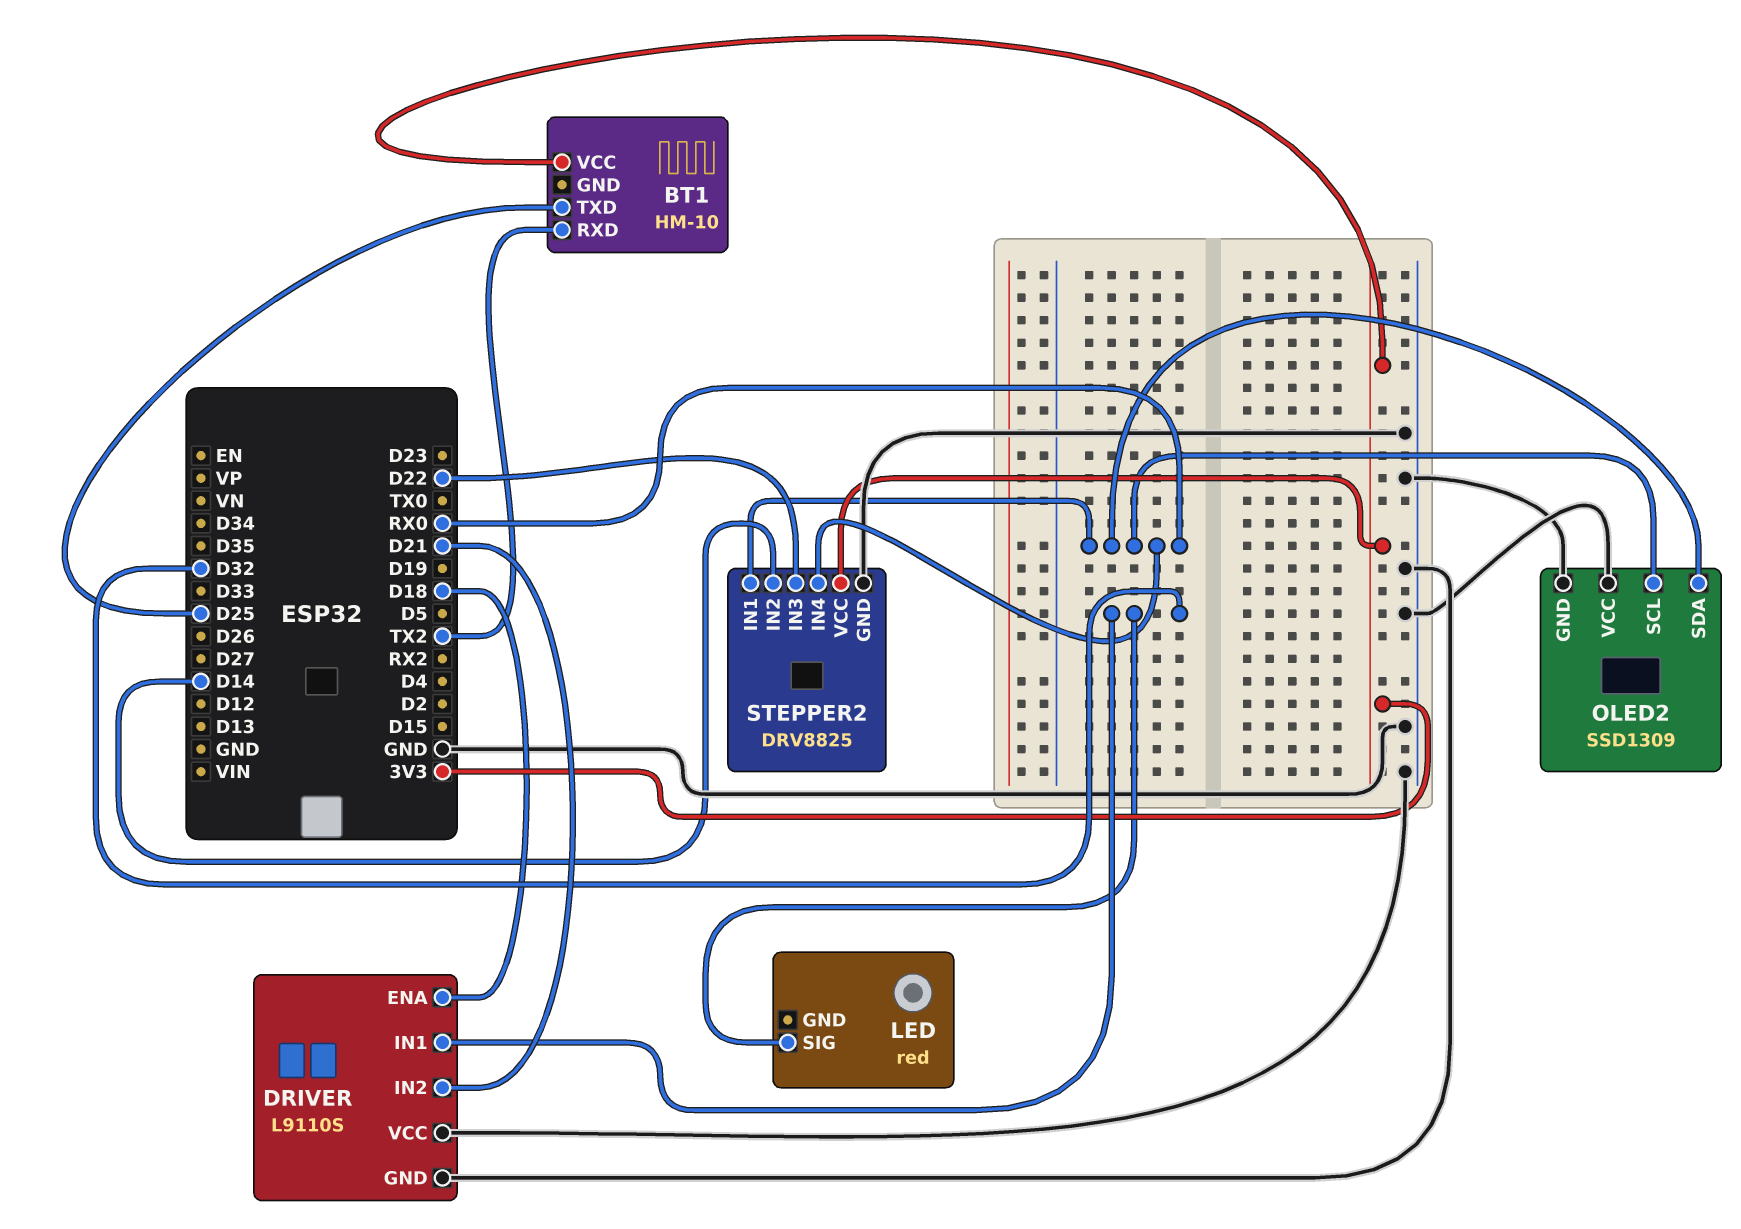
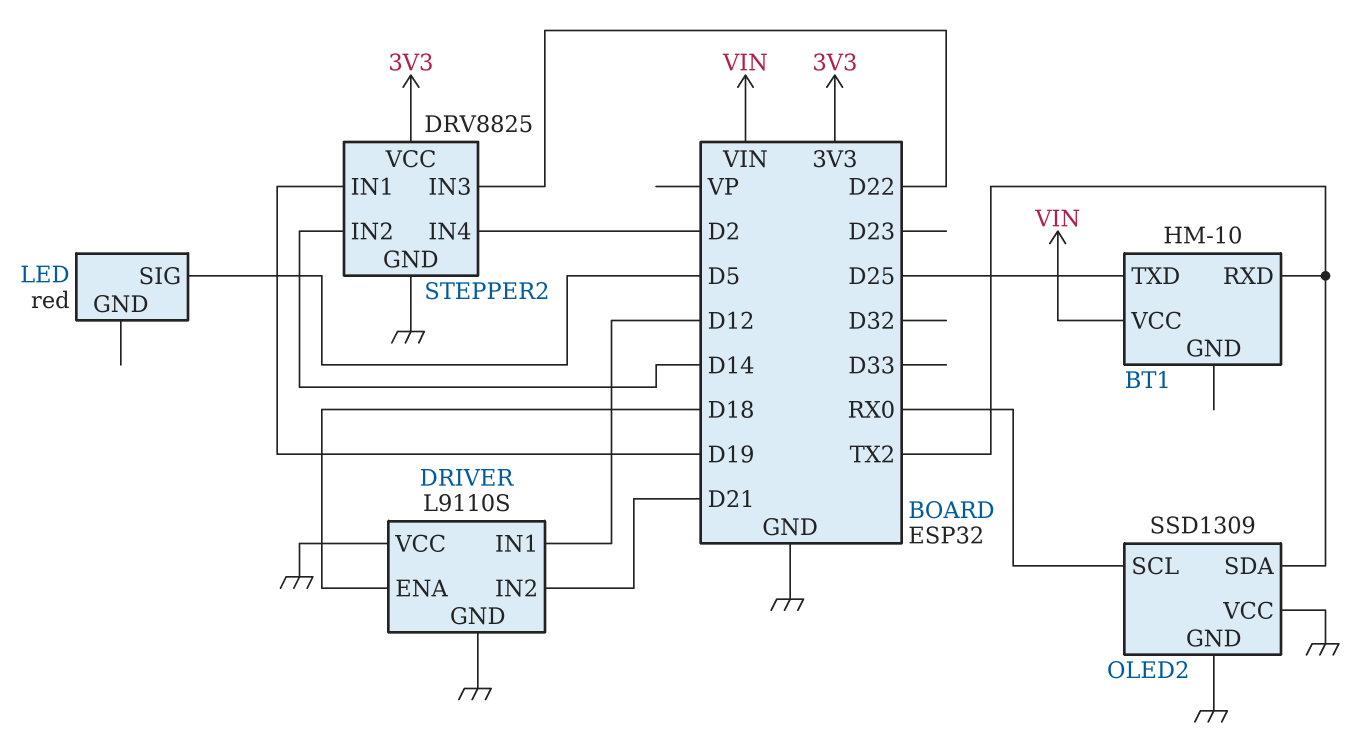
BT1 pin VCC: 3V3 -> VIN
DRIVER pin IN1: D32 -> D12
LED pin SIG: D32 -> D5
OLED2 pin SDA: RX0 -> TX2
STEPPER2 pin IN1: RX0 -> D19
STEPPER2 pin IN4: RX0 -> D2

